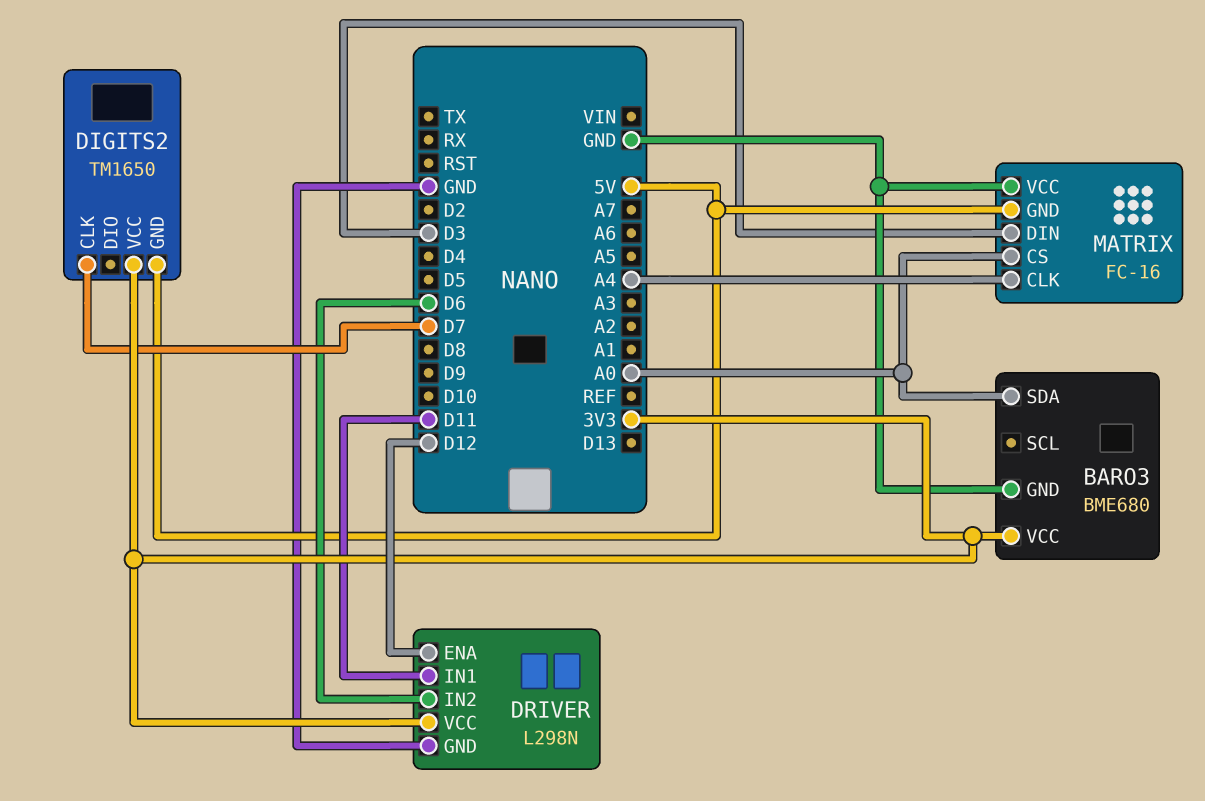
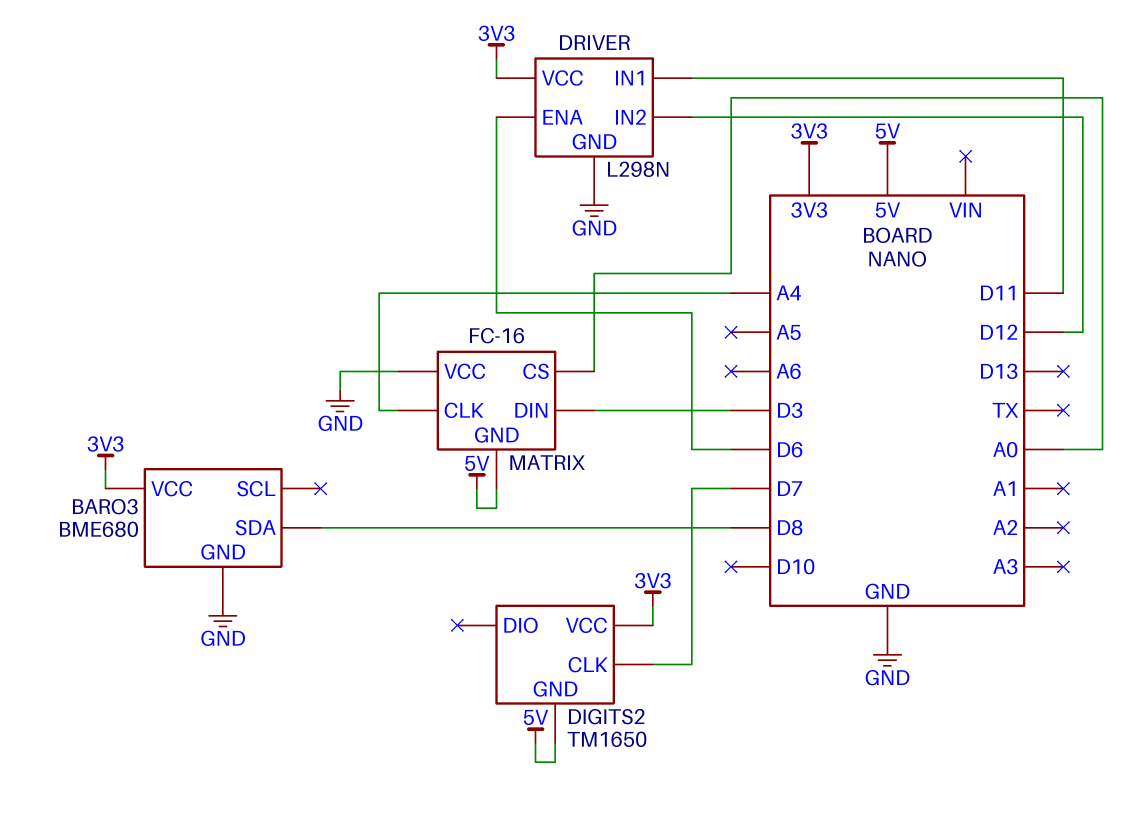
BARO3 pin SDA: A0 -> D8
DRIVER pin ENA: D12 -> D6
DRIVER pin IN2: D6 -> D12

